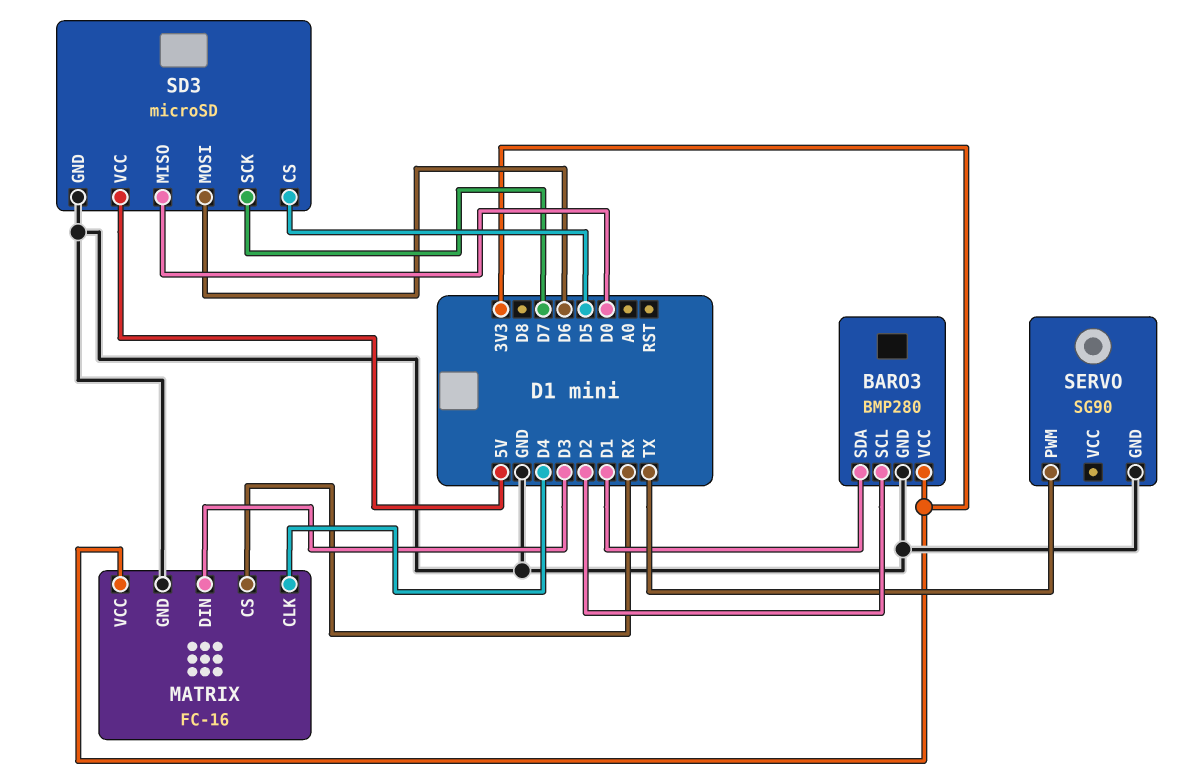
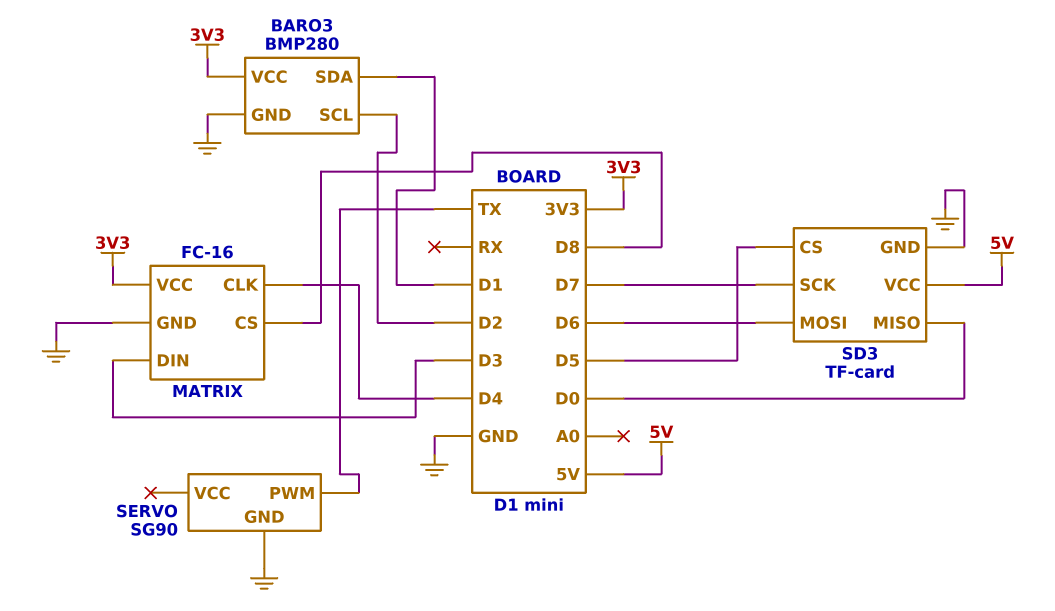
MATRIX pin CS: RX -> D8
SD3: microSD -> TF-card

